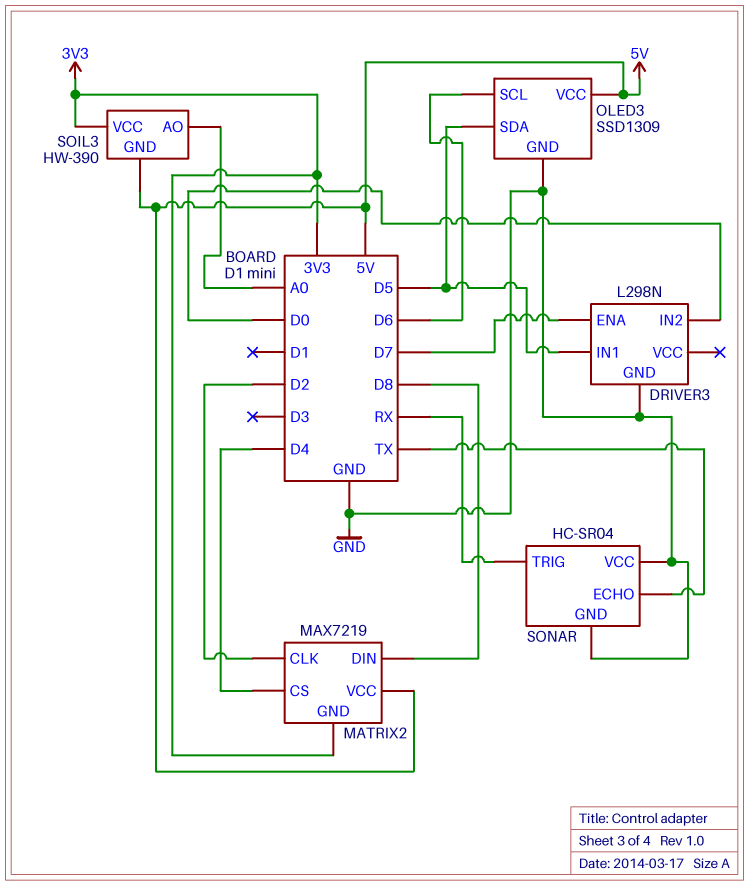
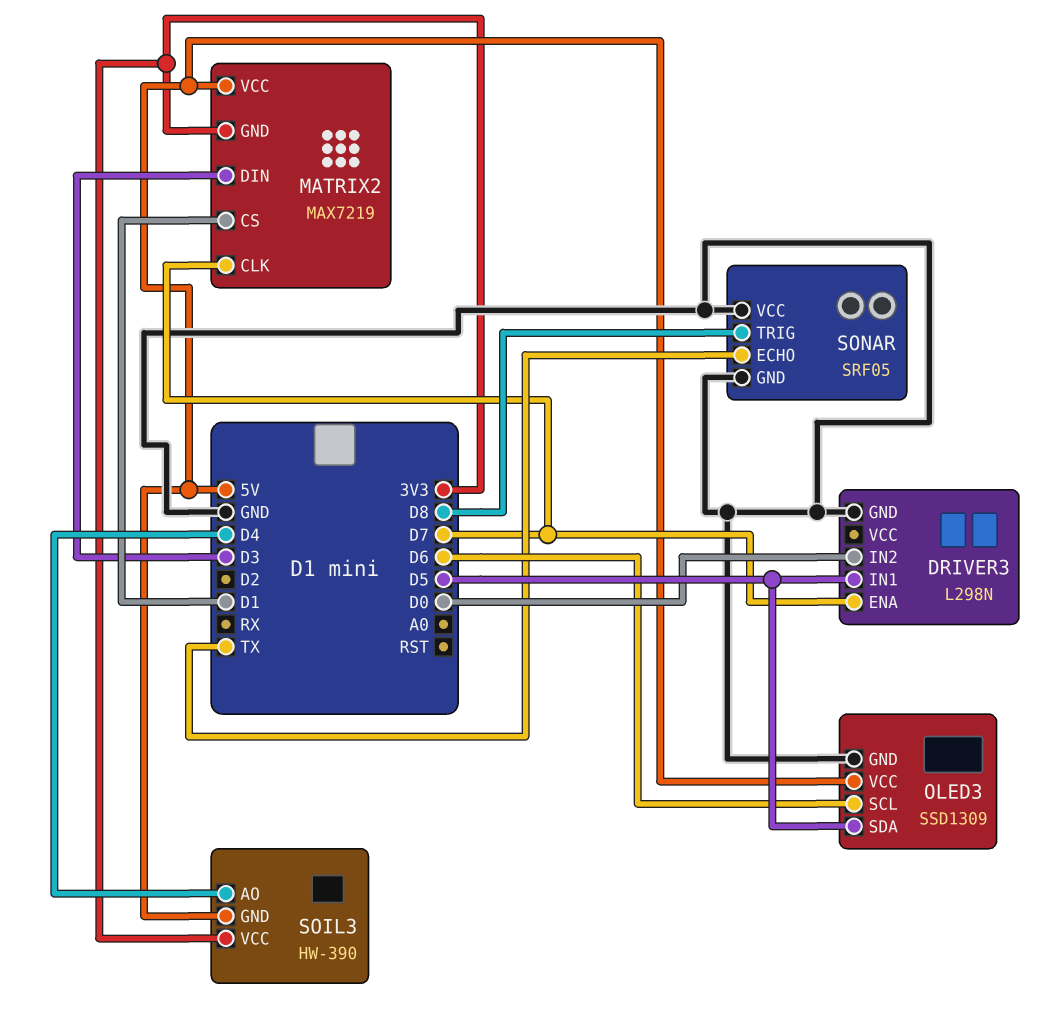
MATRIX2 pin CLK: D2 -> D7
MATRIX2 pin CS: D4 -> D1
MATRIX2 pin DIN: D8 -> D3
SOIL3 pin AO: A0 -> D4
SONAR: HC-SR04 -> SRF05
SONAR pin TRIG: RX -> D8

